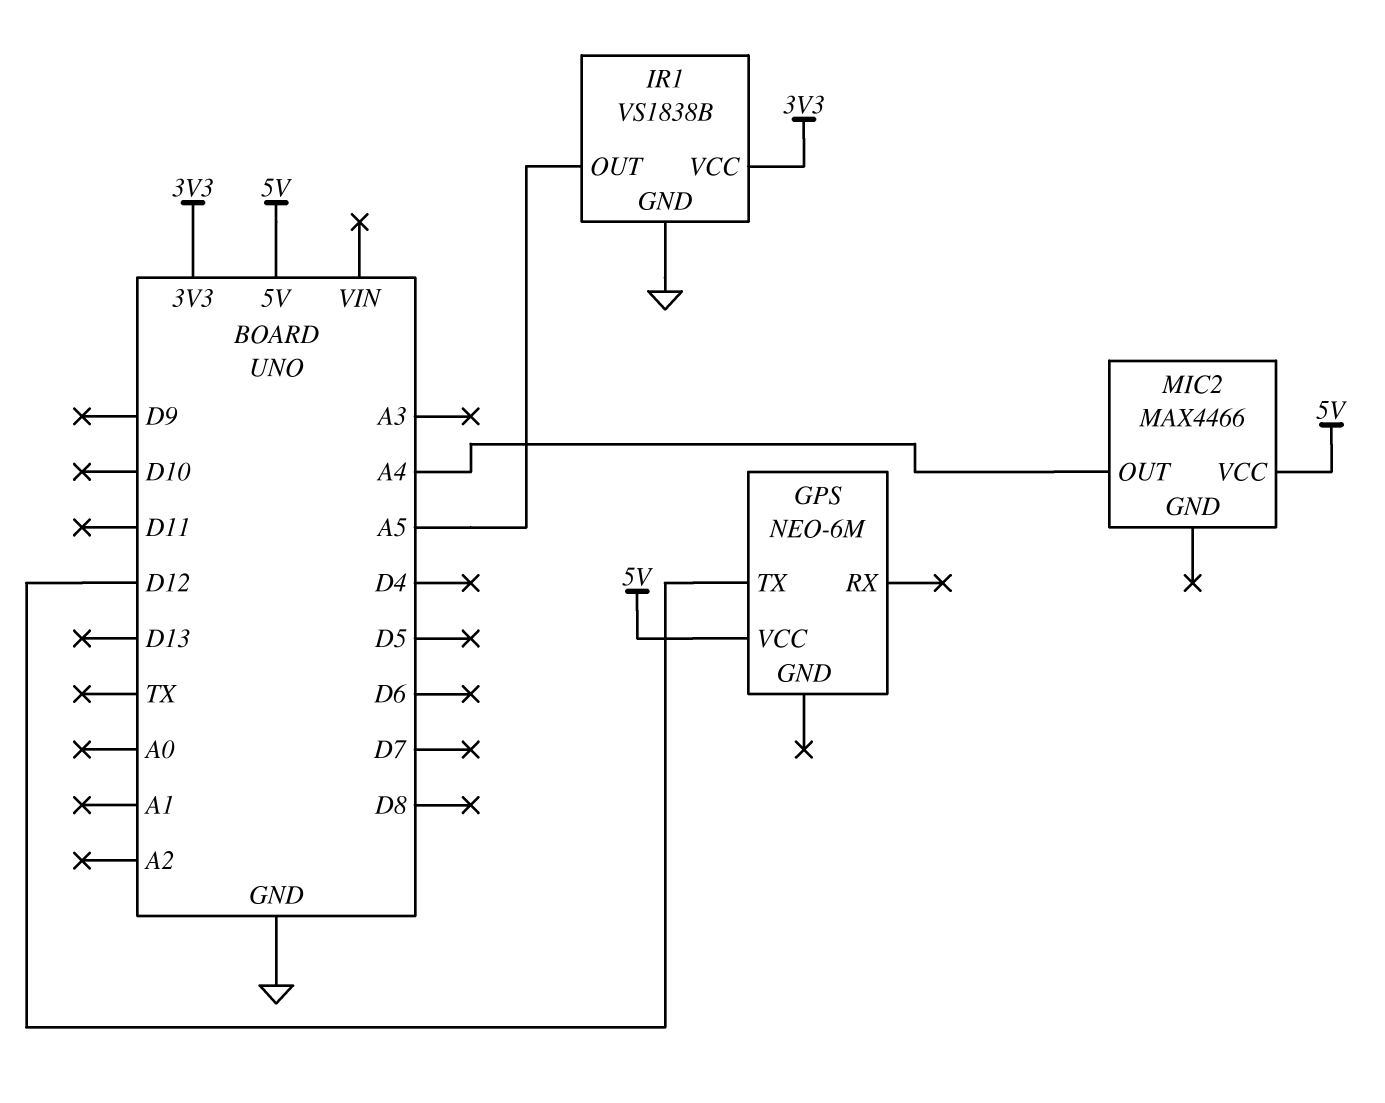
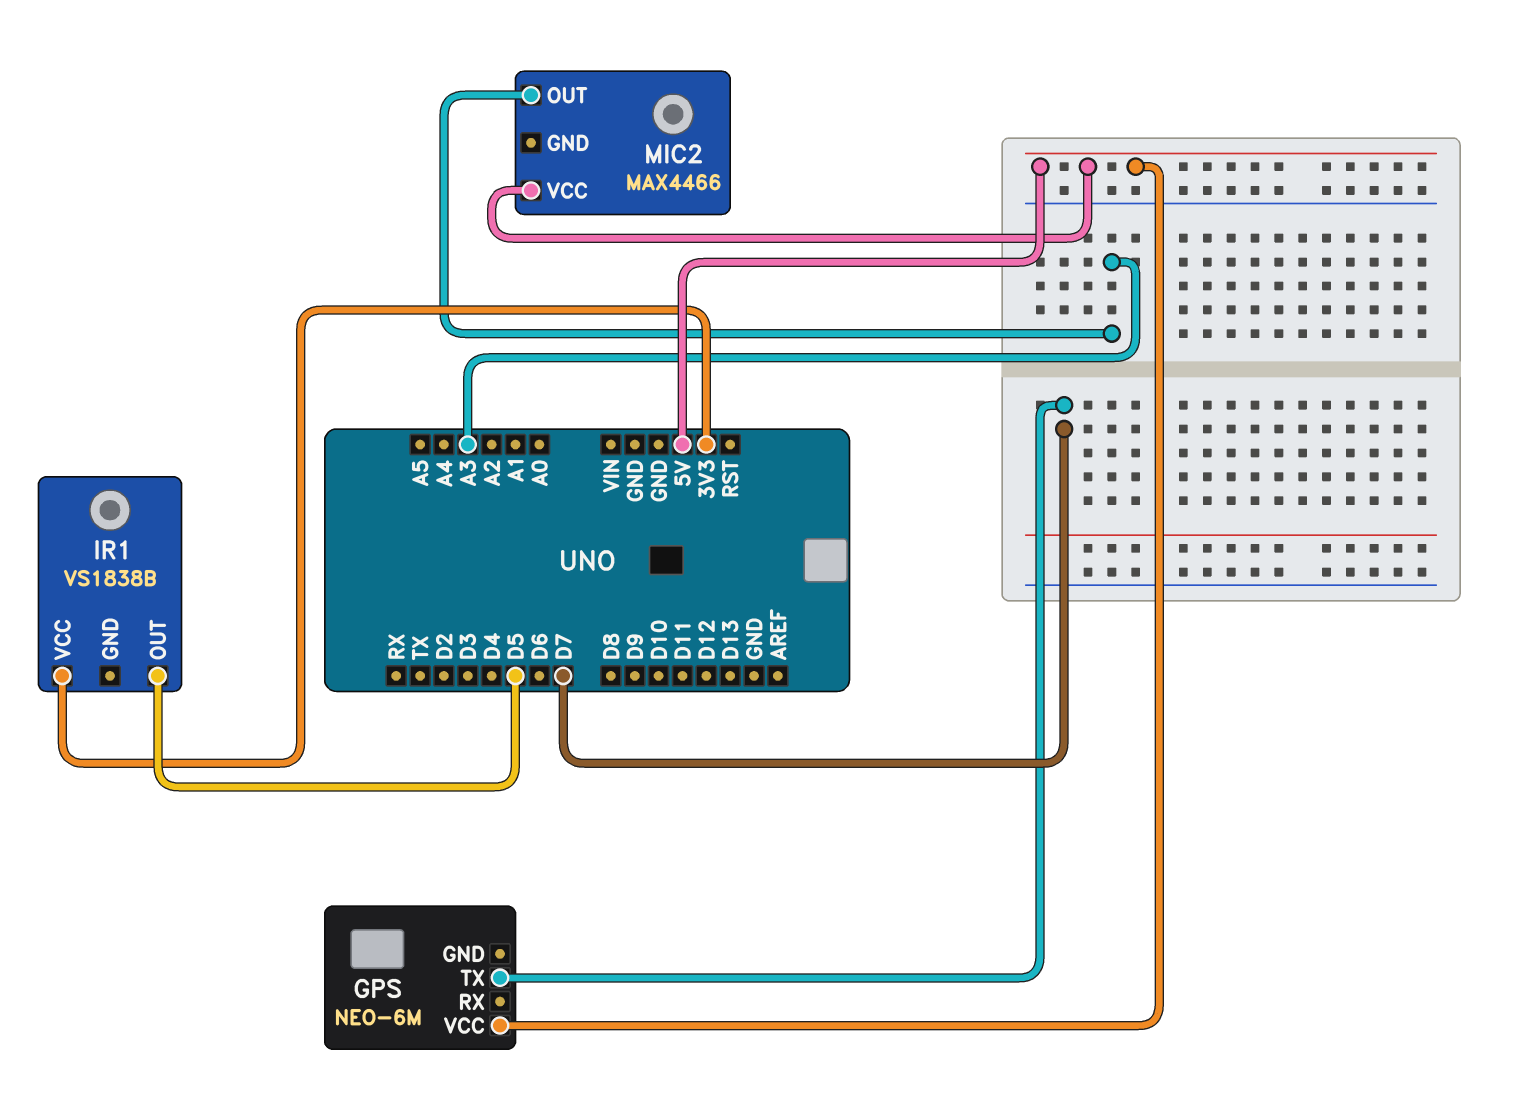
GPS pin TX: D12 -> D7
IR1 pin GND: GND -> none
IR1 pin OUT: A5 -> D5
MIC2 pin OUT: A4 -> A3

